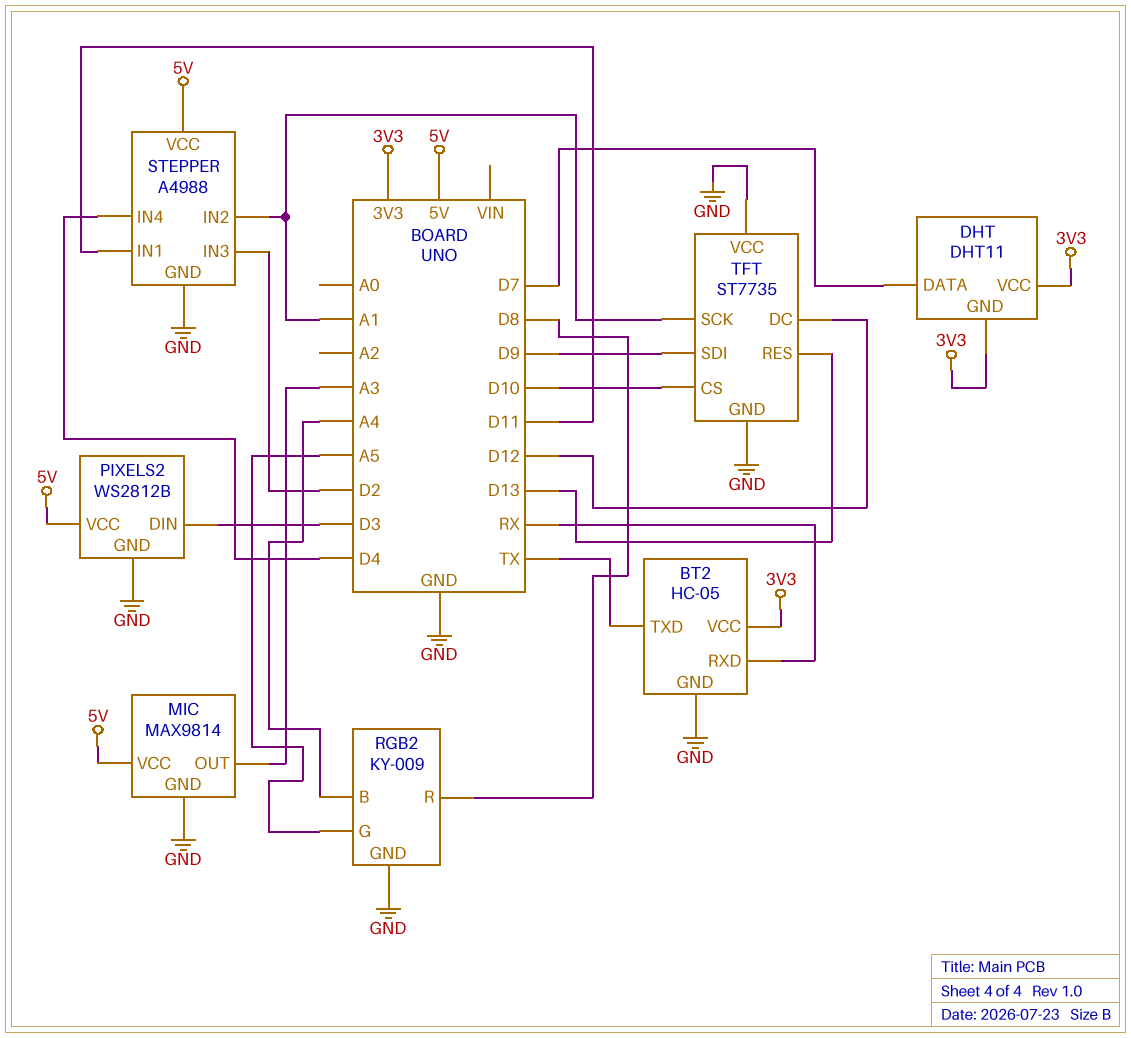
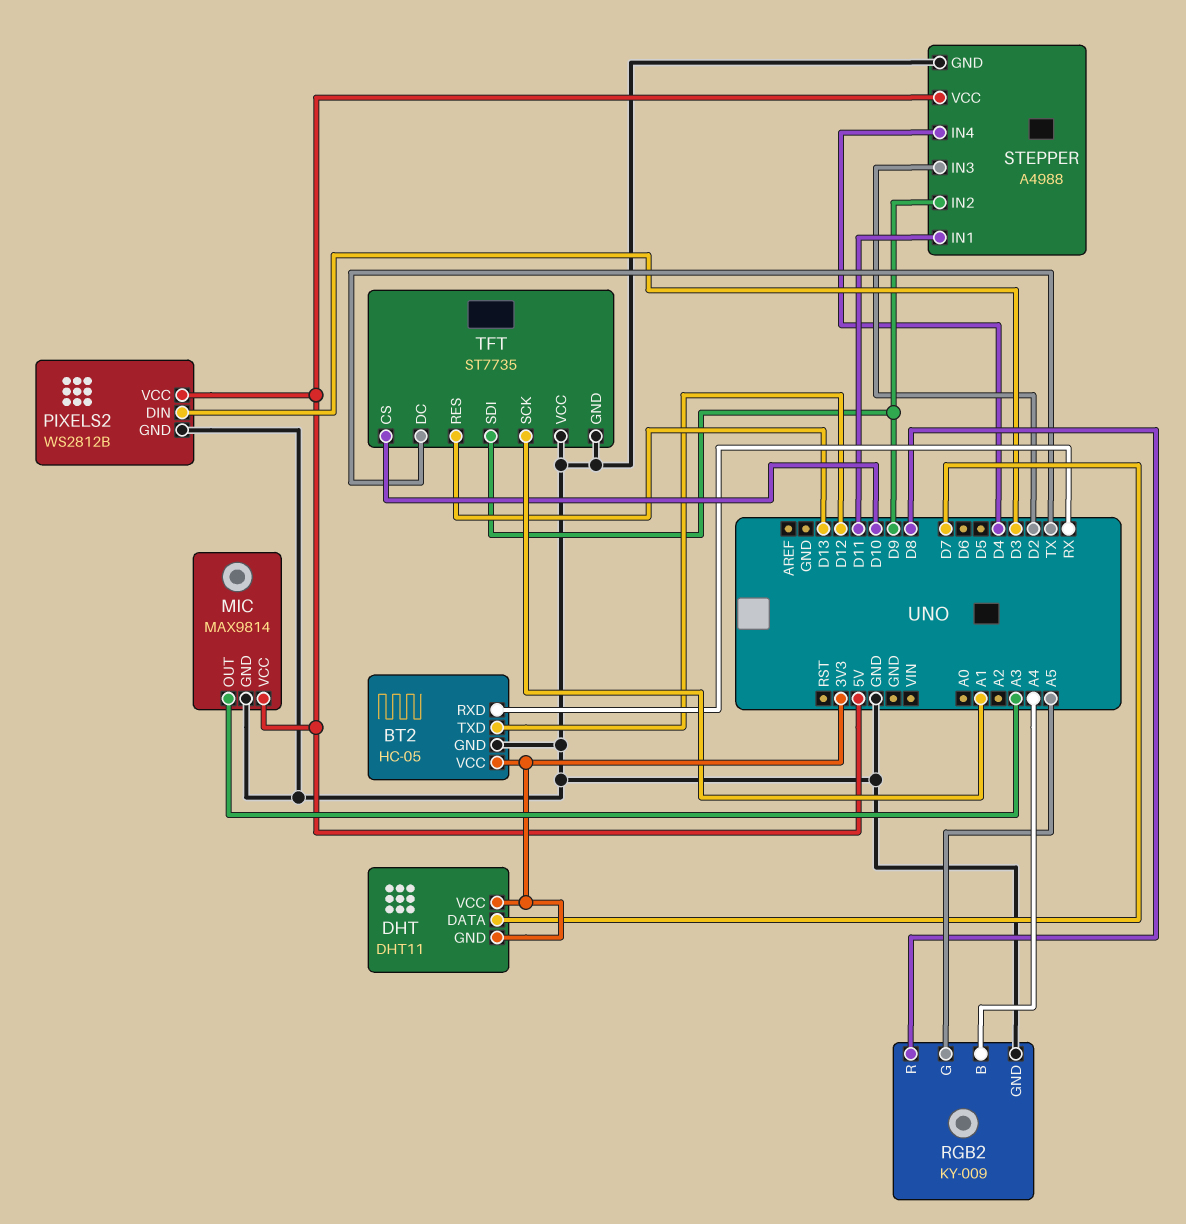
BT2 pin TXD: TX -> D12
STEPPER pin IN2: A1 -> D9
TFT pin DC: D12 -> TX

